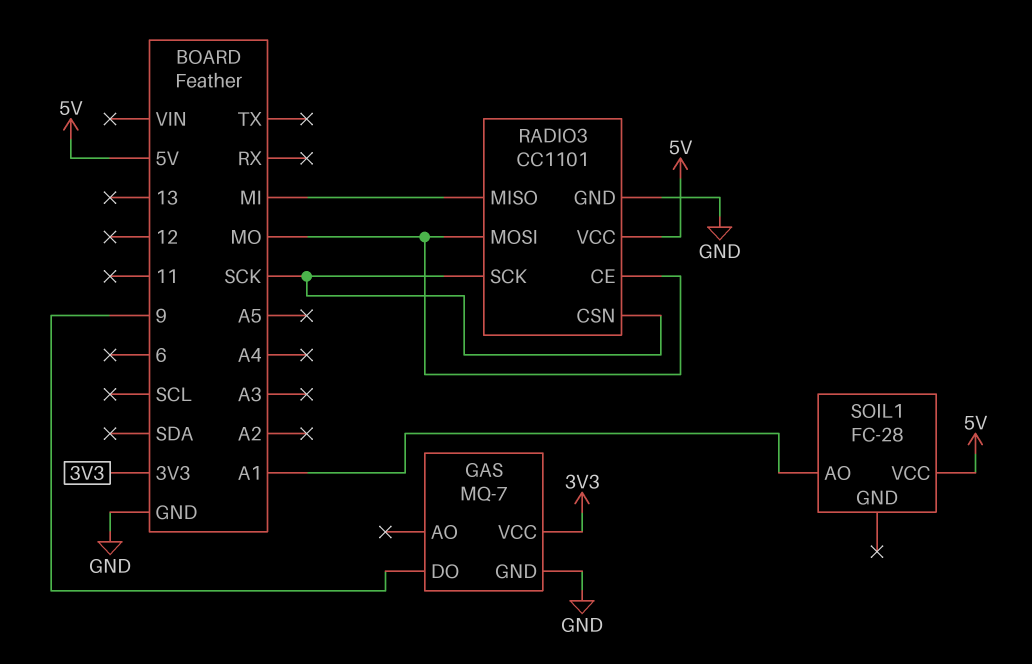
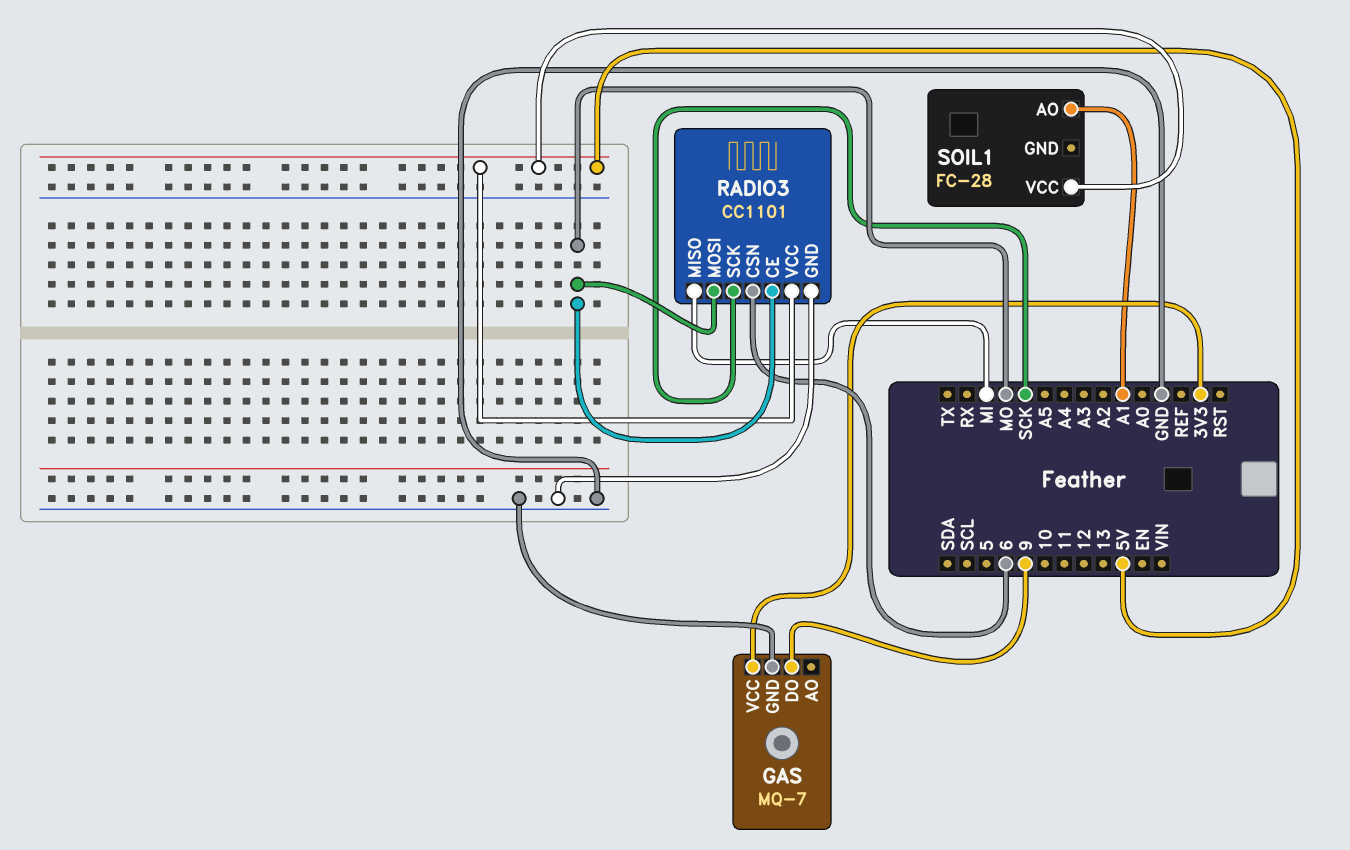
RADIO3 pin CSN: SCK -> 6

